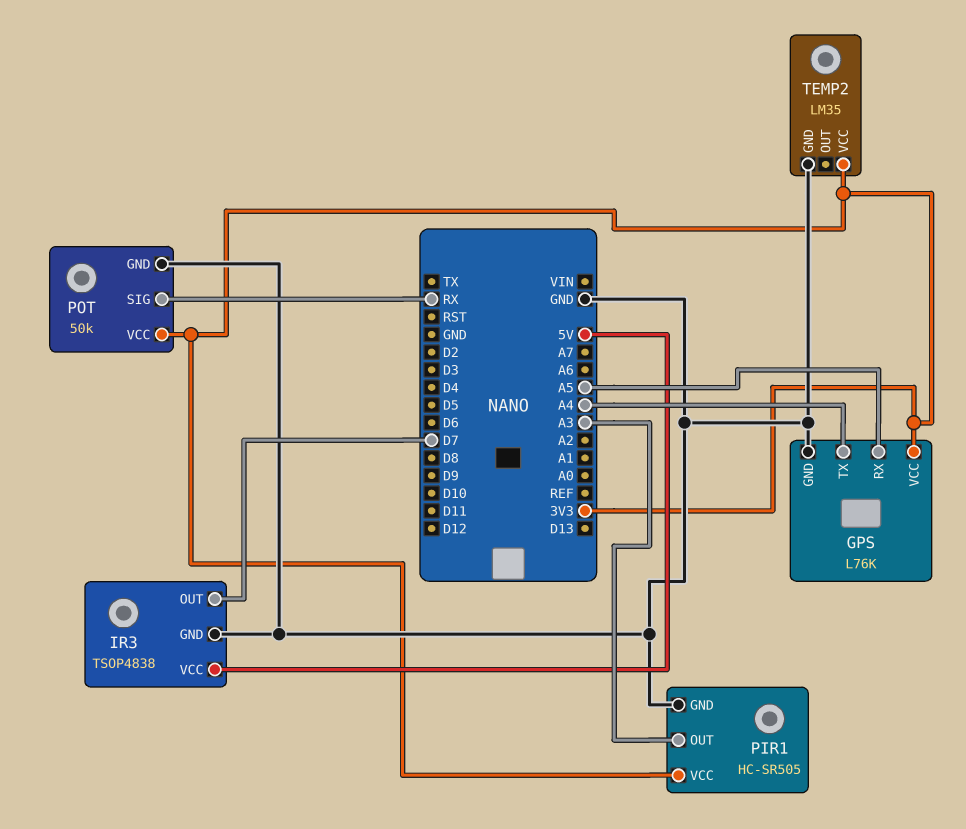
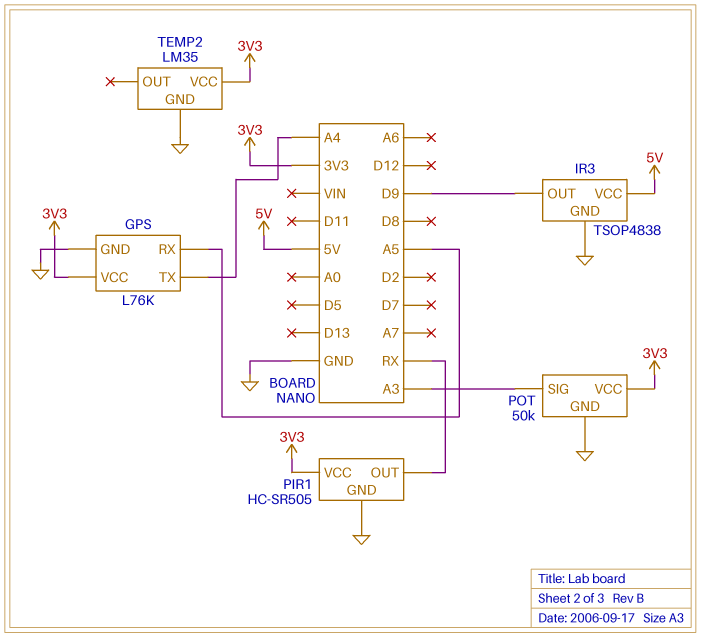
IR3 pin OUT: D7 -> D9
PIR1 pin OUT: A3 -> RX
POT pin SIG: RX -> A3

